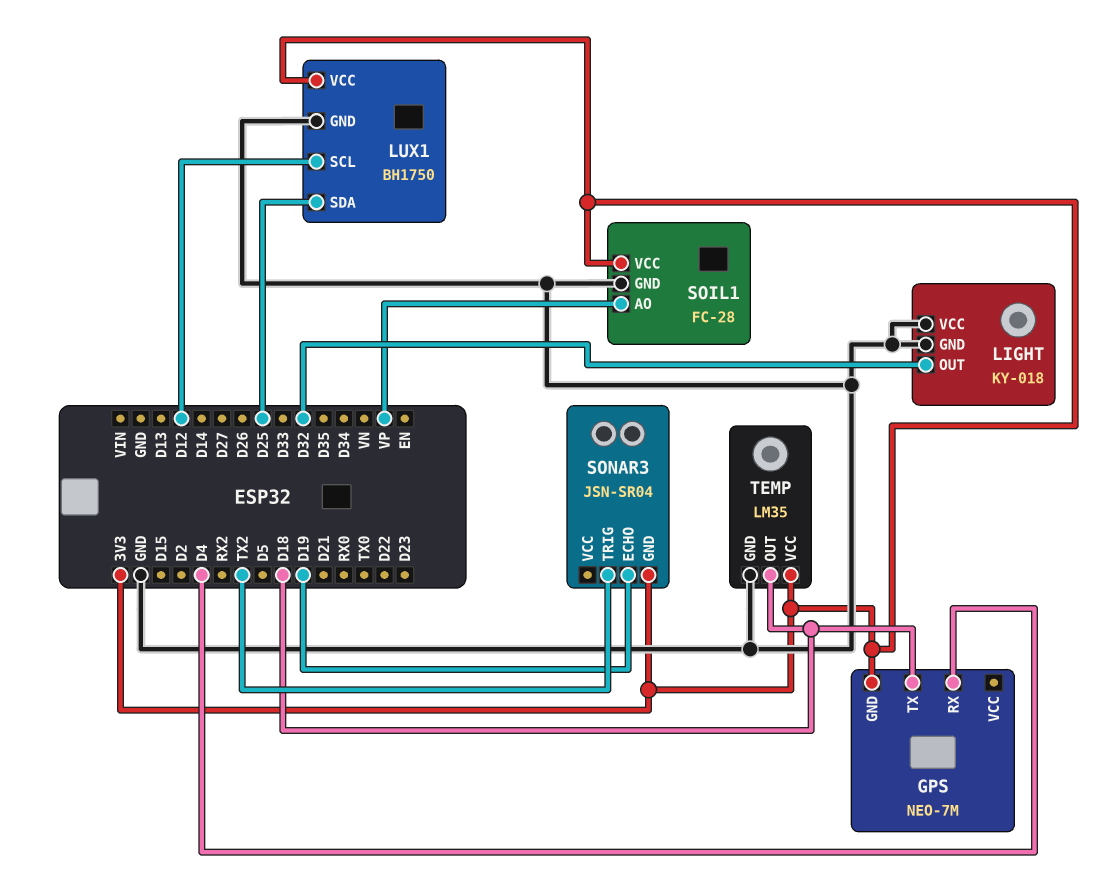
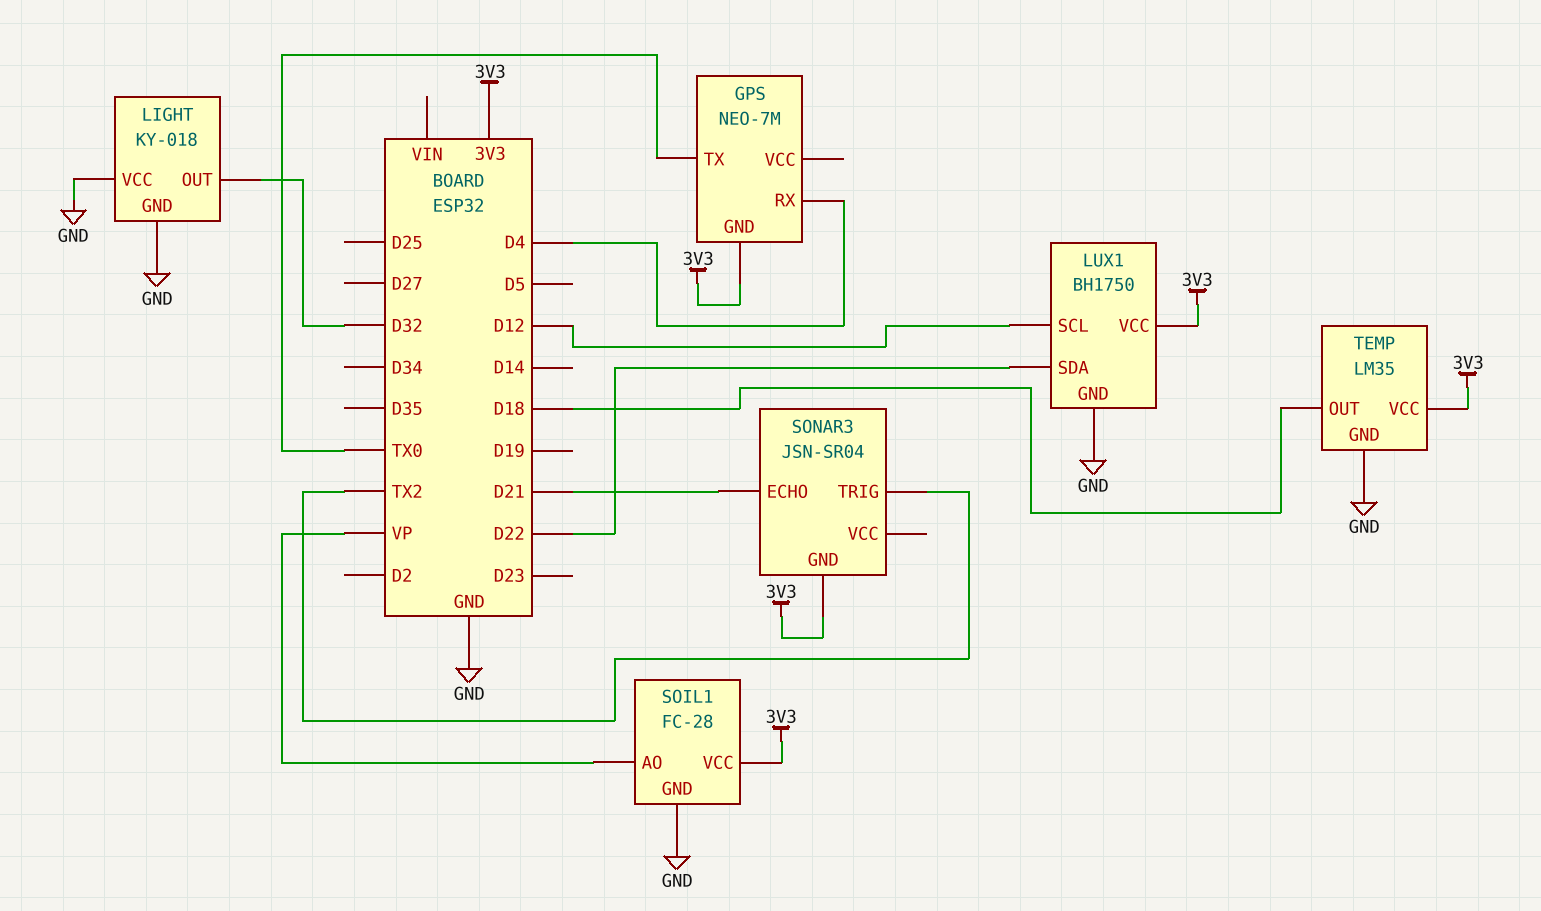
GPS pin TX: D18 -> TX0
LUX1 pin SDA: D25 -> D22
SONAR3 pin ECHO: D19 -> D21

